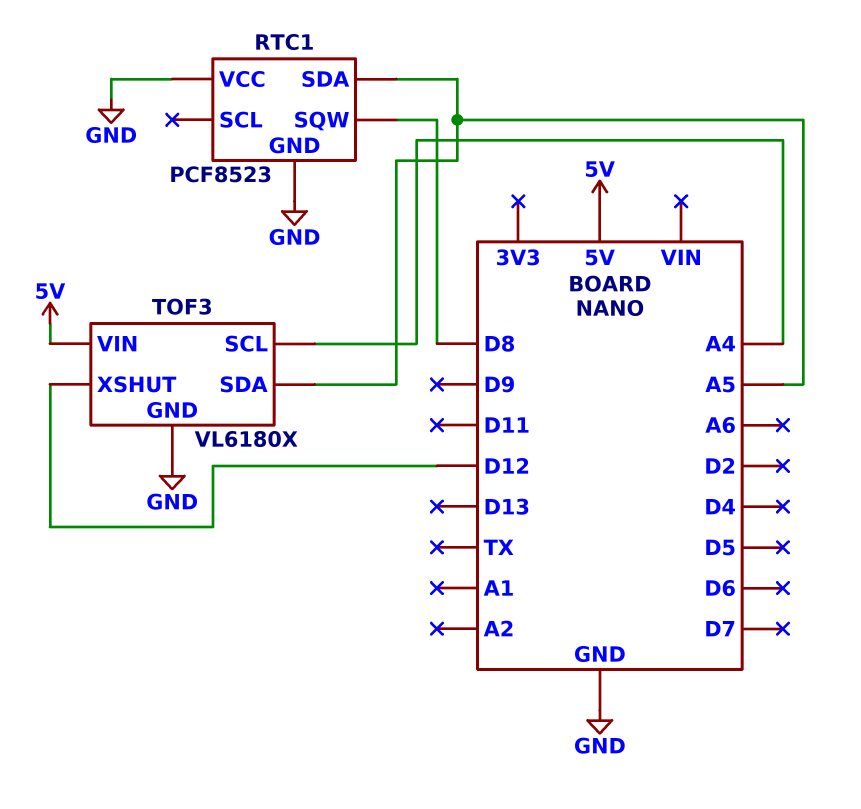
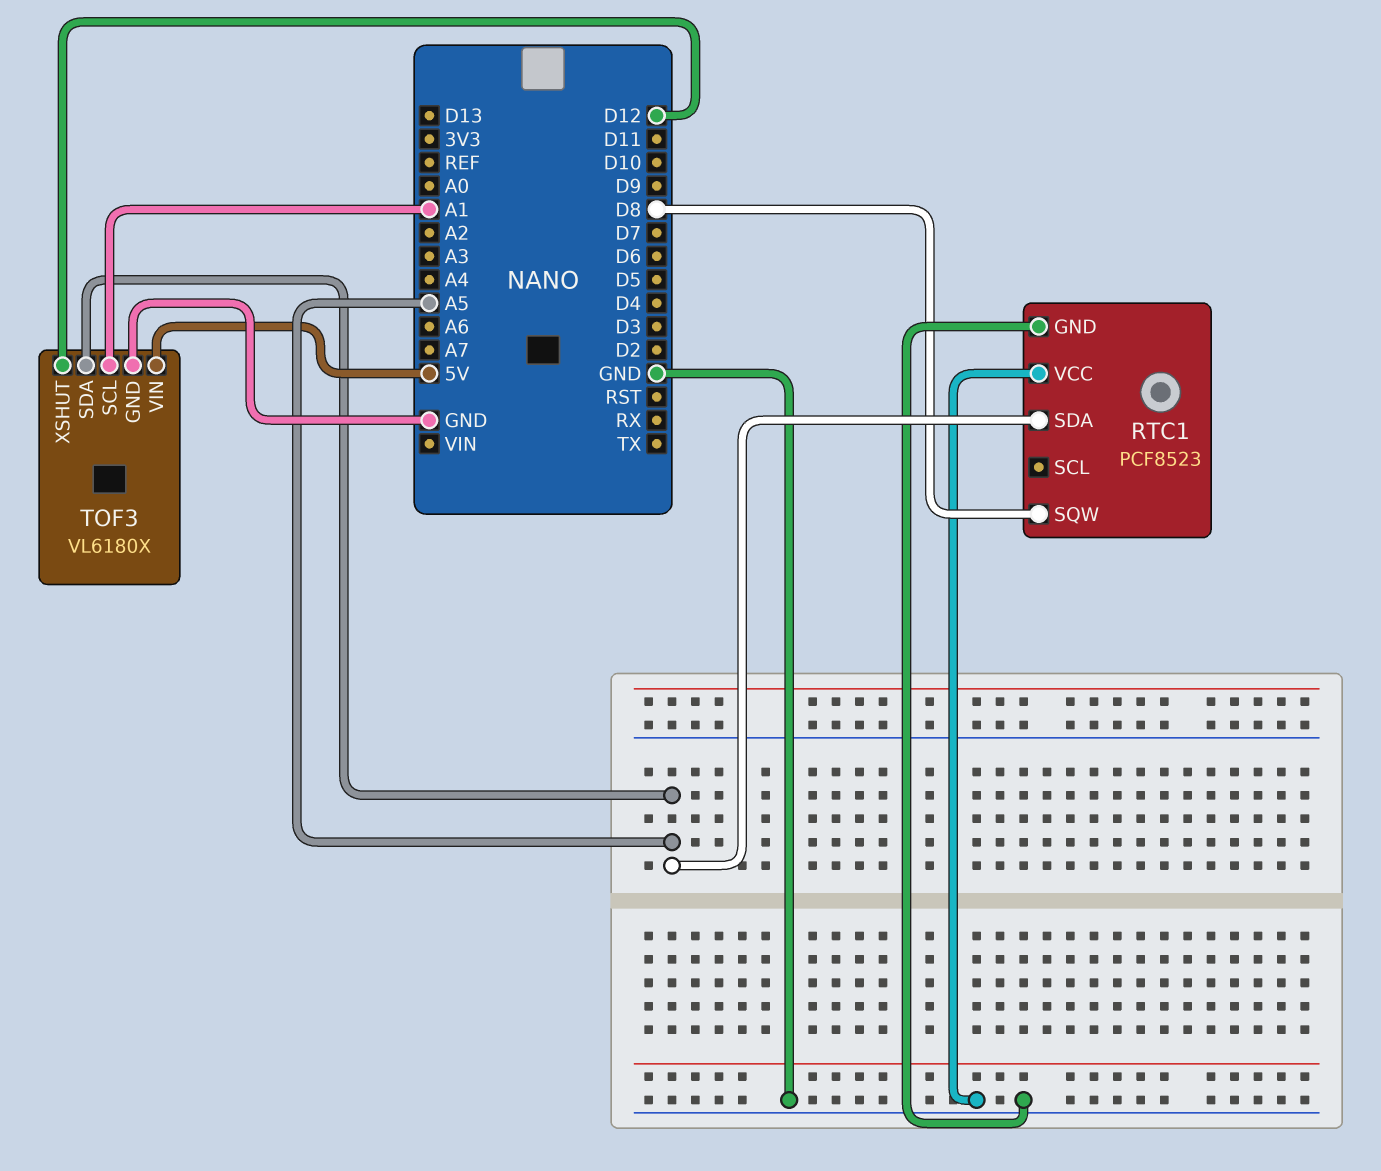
TOF3 pin SCL: A4 -> A1

